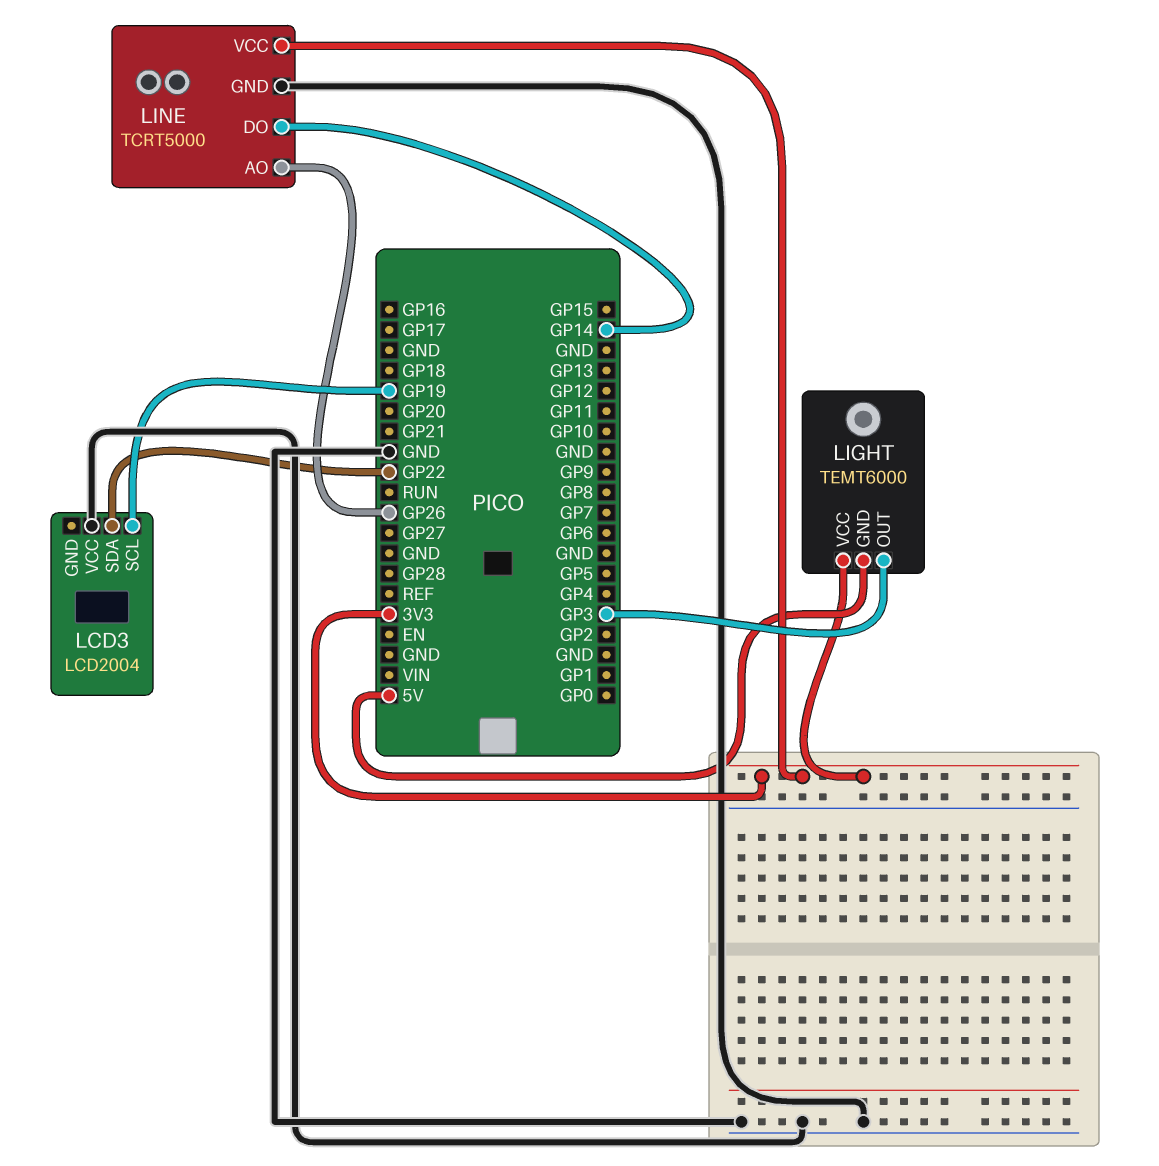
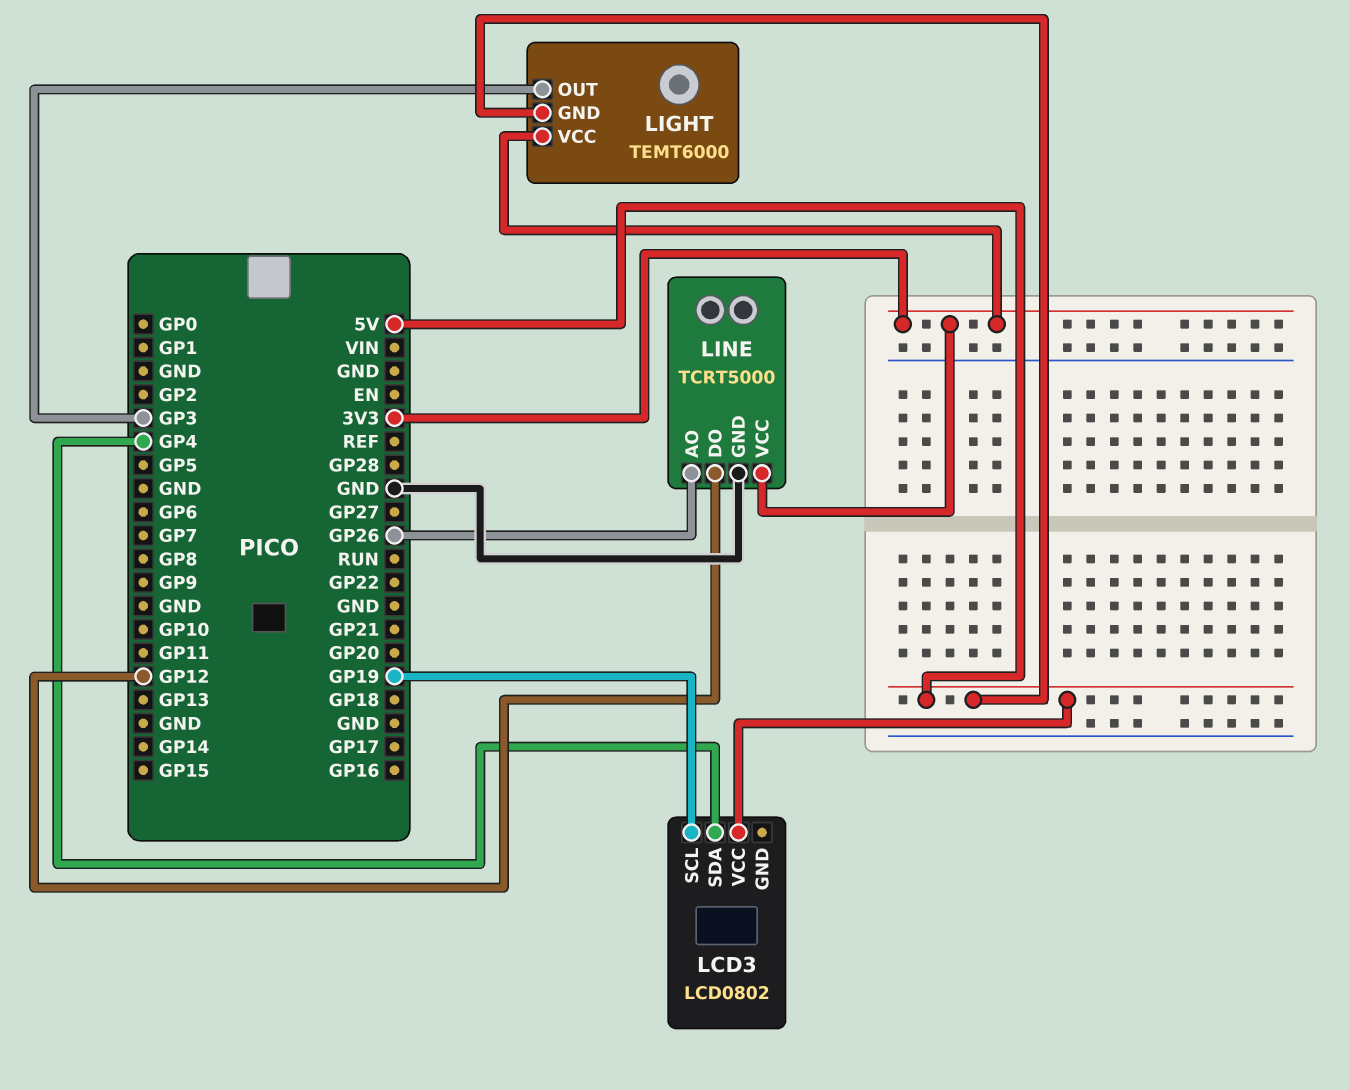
LCD3: LCD2004 -> LCD0802
LCD3 pin SDA: GP22 -> GP4
LCD3 pin VCC: GND -> 5V
LINE pin DO: GP14 -> GP12

